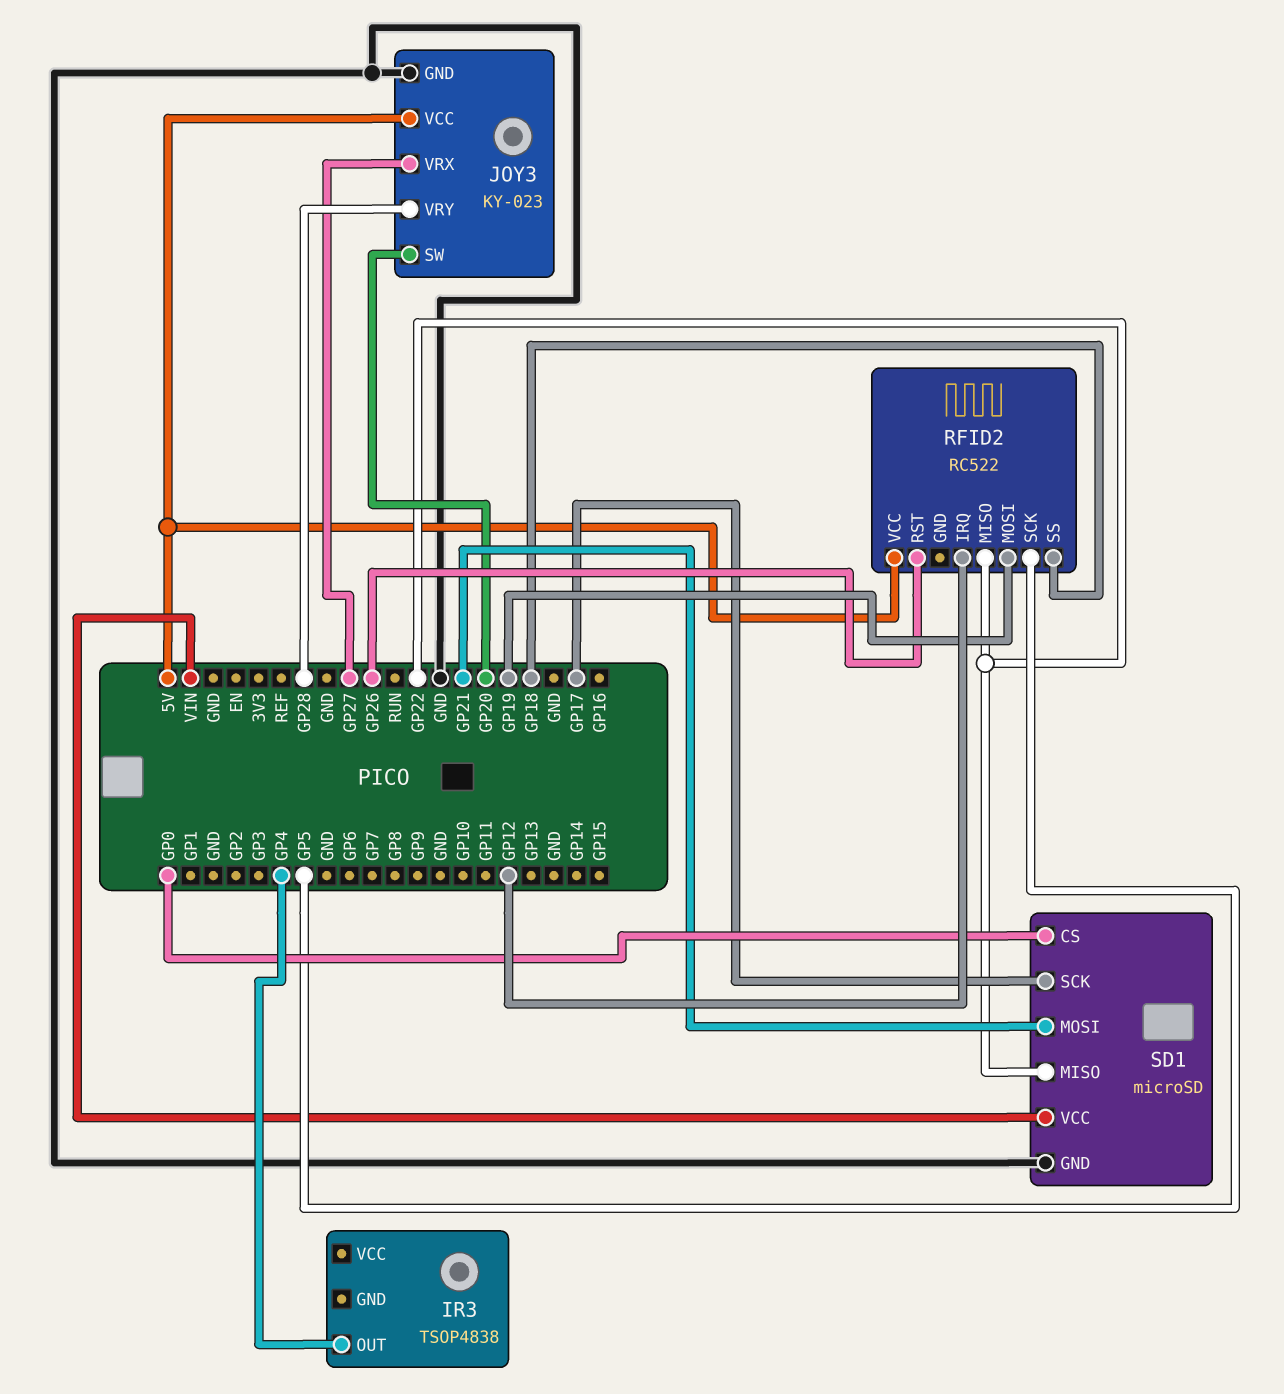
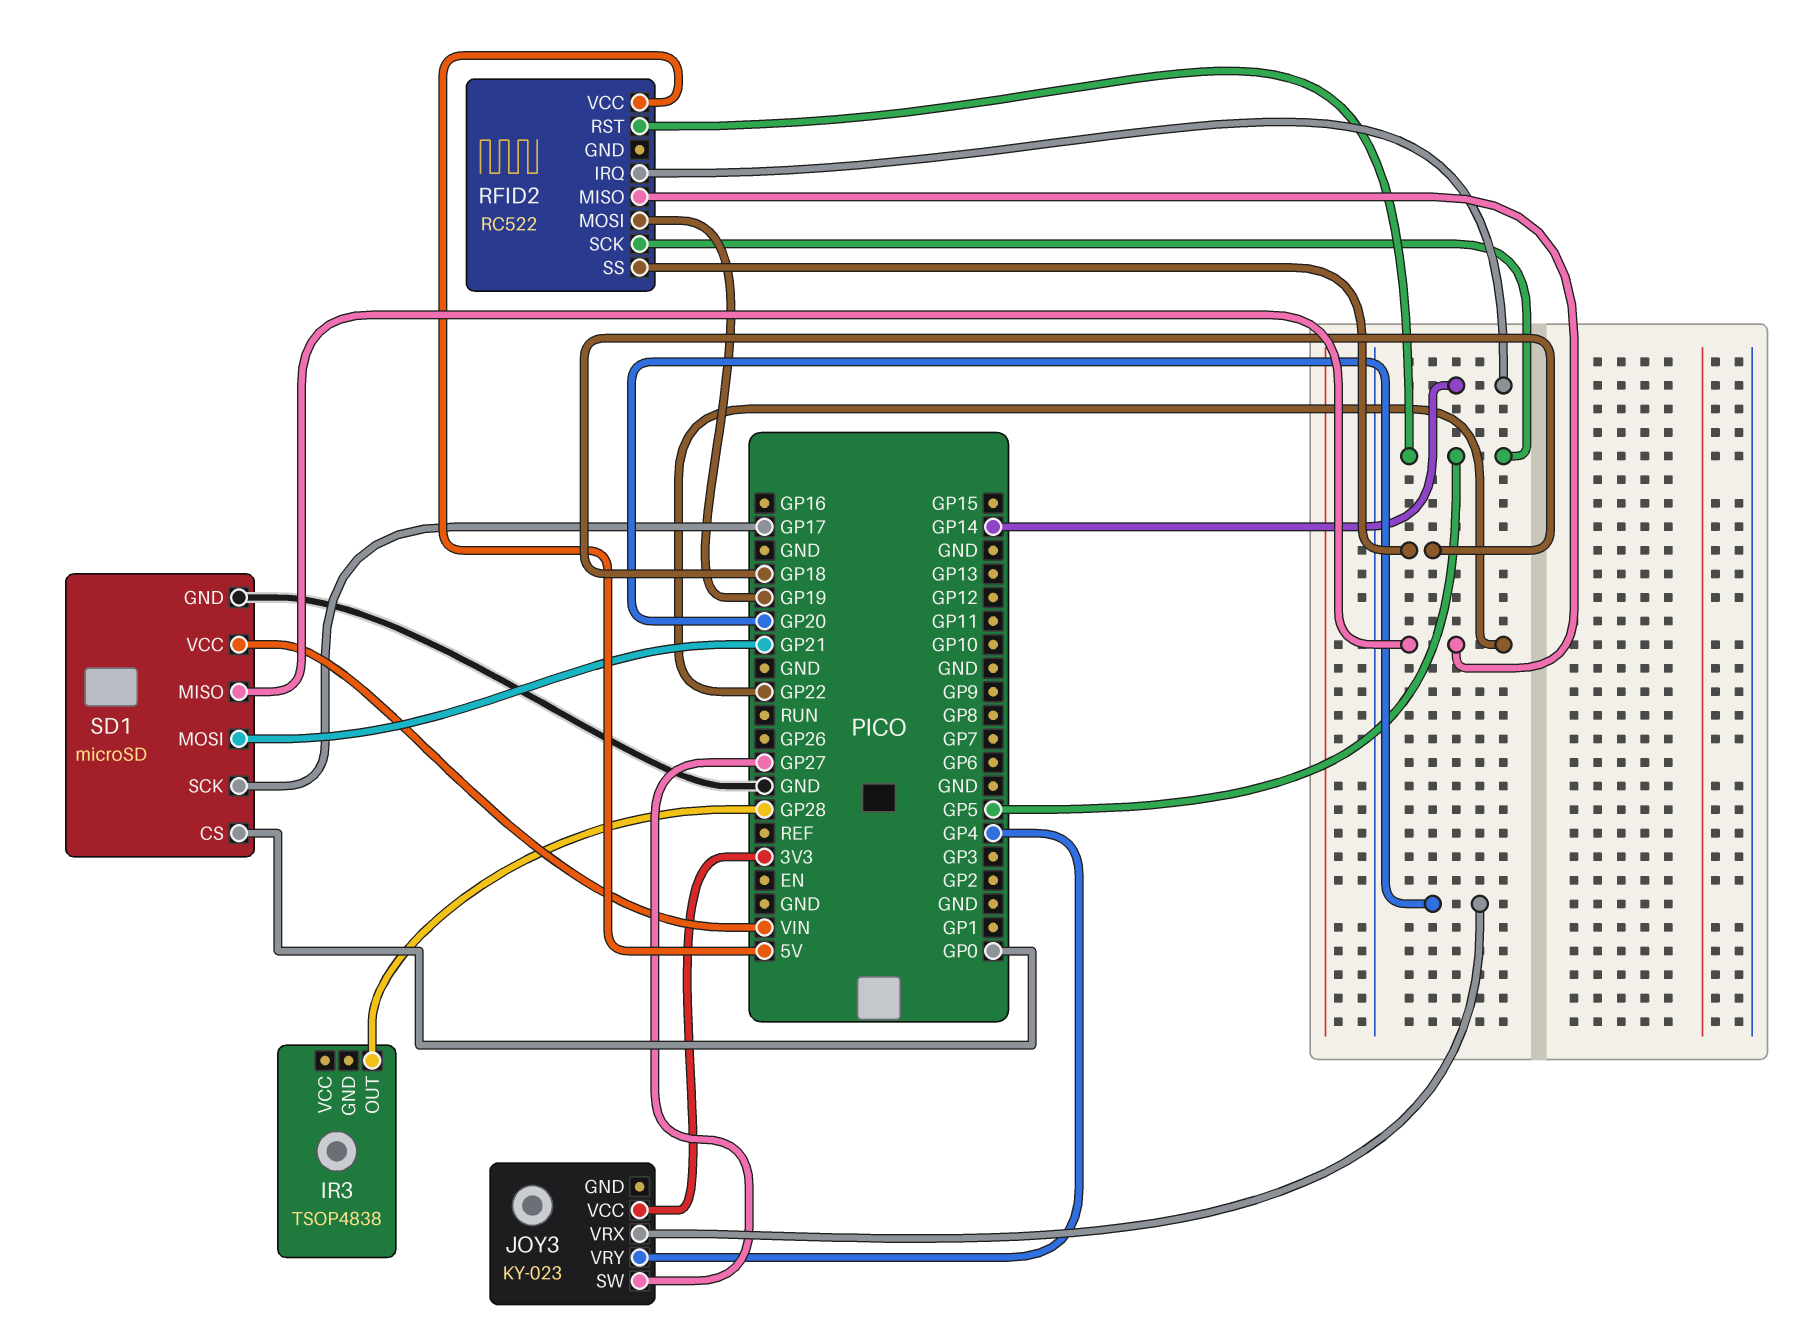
IR3 pin OUT: GP4 -> GP28
JOY3 pin GND: GND -> none
JOY3 pin SW: GP20 -> GP27
JOY3 pin VCC: 5V -> 3V3
JOY3 pin VRX: GP27 -> GP20
JOY3 pin VRY: GP28 -> GP4
RFID2 pin IRQ: GP12 -> GP14
RFID2 pin RST: GP26 -> GP5

